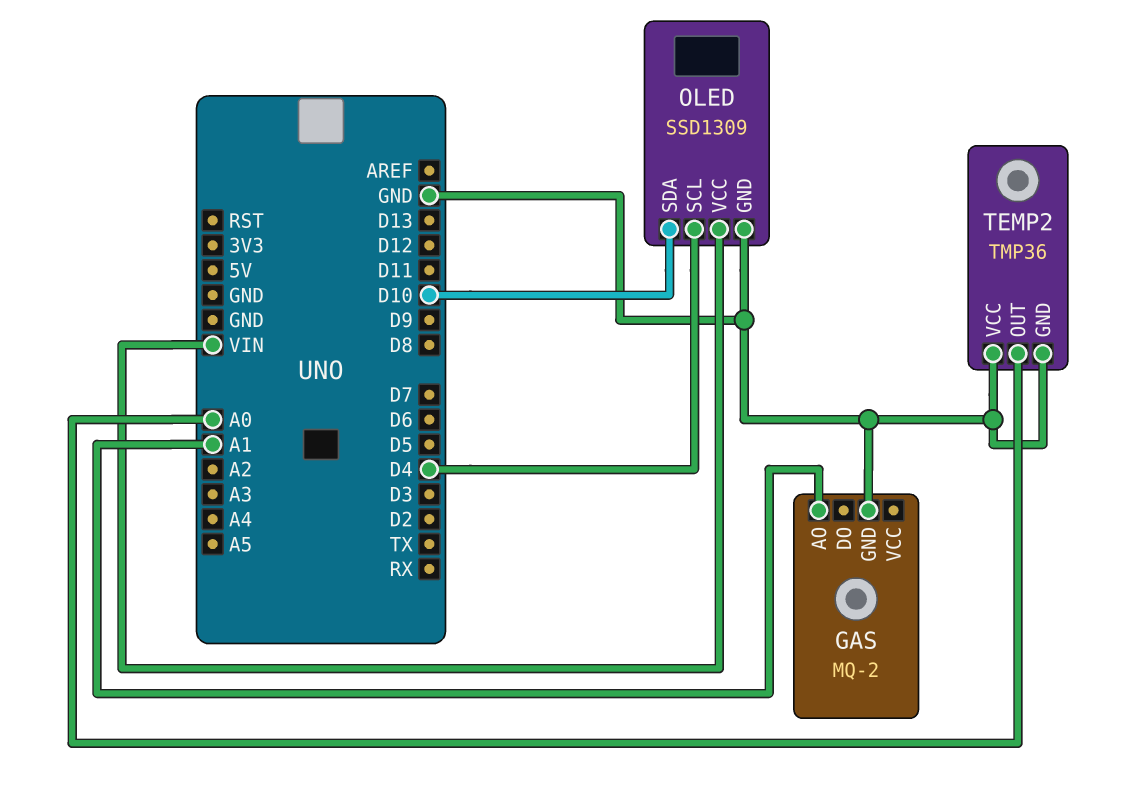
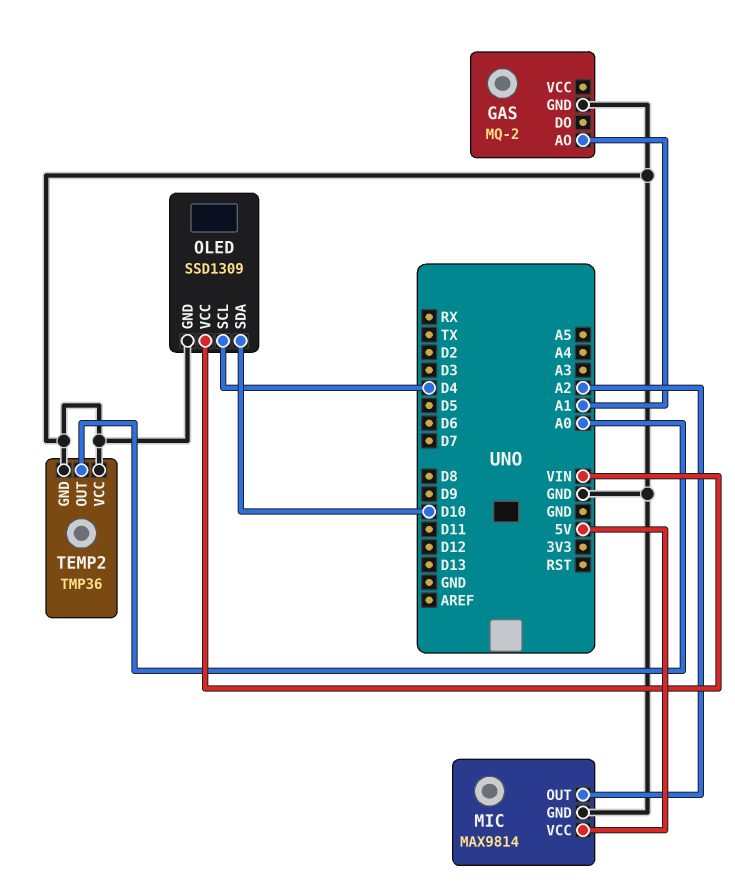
MIC: none -> MAX9814
MIC pin GND: none -> GND
MIC pin OUT: none -> A2
MIC pin VCC: none -> 5V

